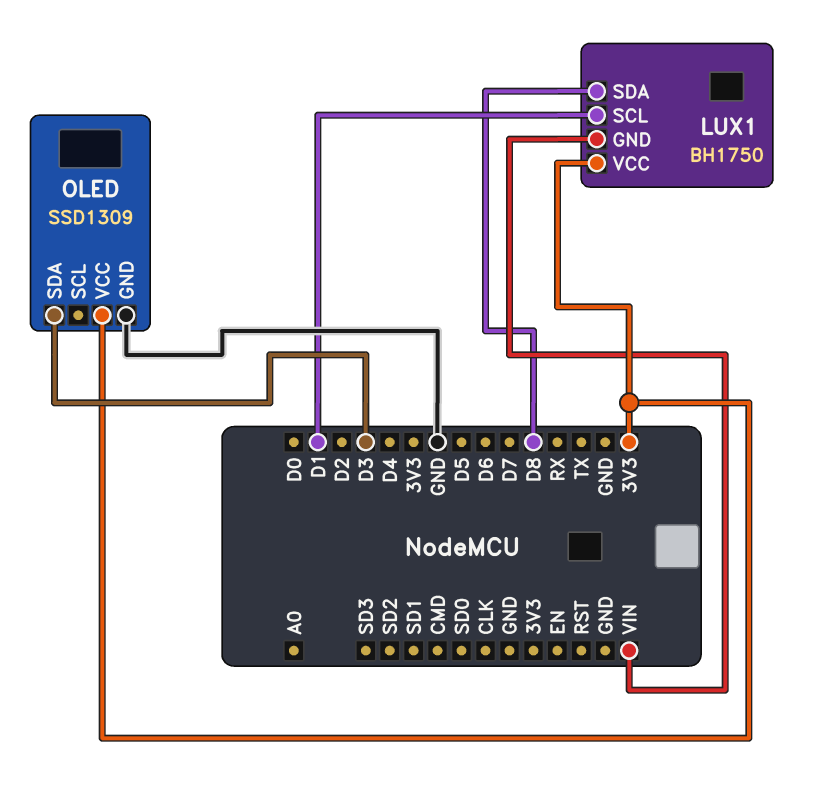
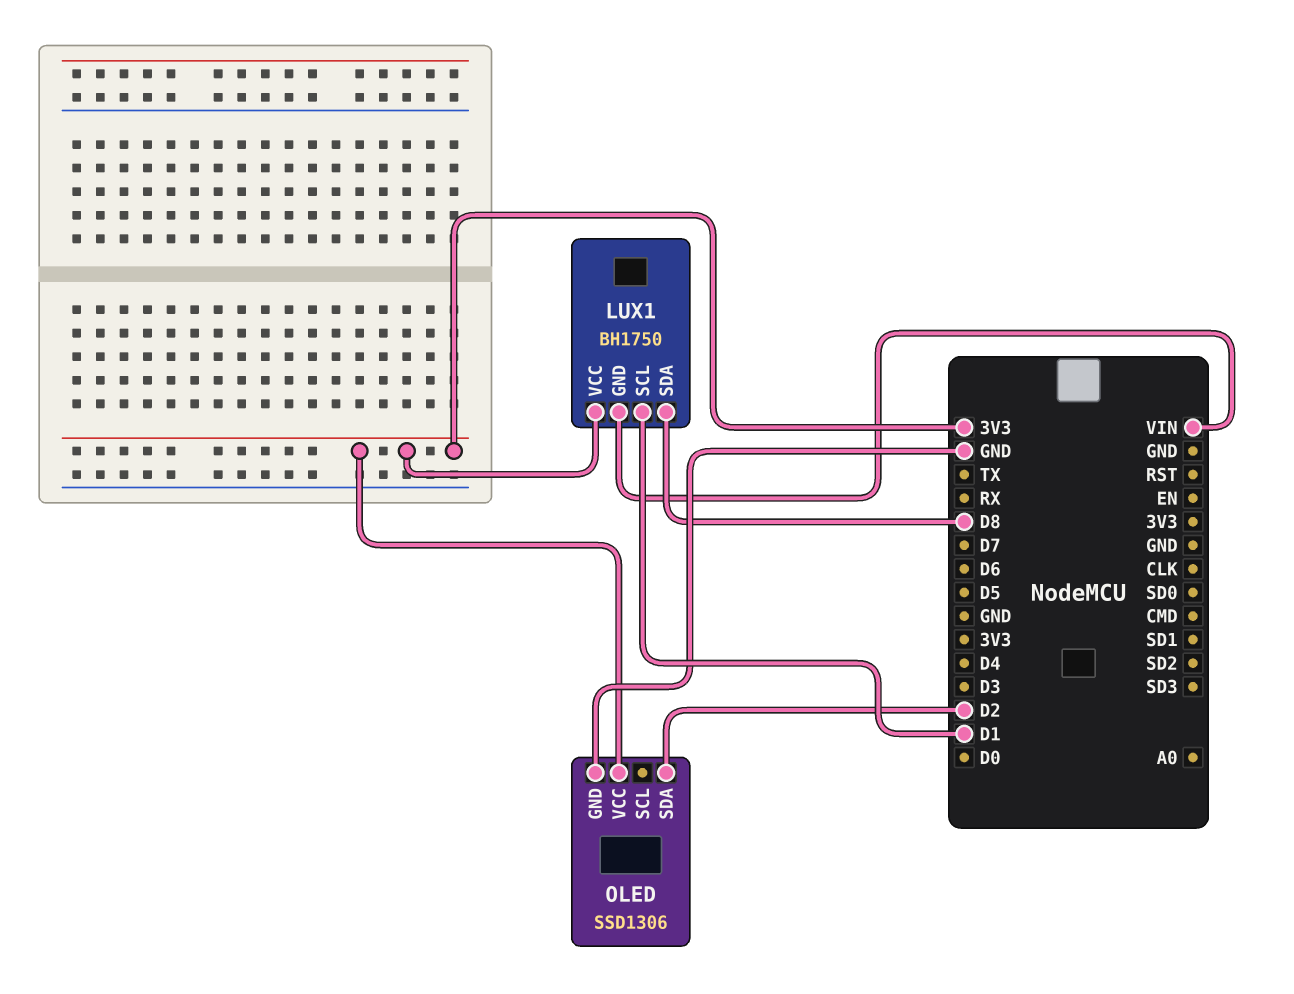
OLED: SSD1309 -> SSD1306
OLED pin SDA: D3 -> D2

